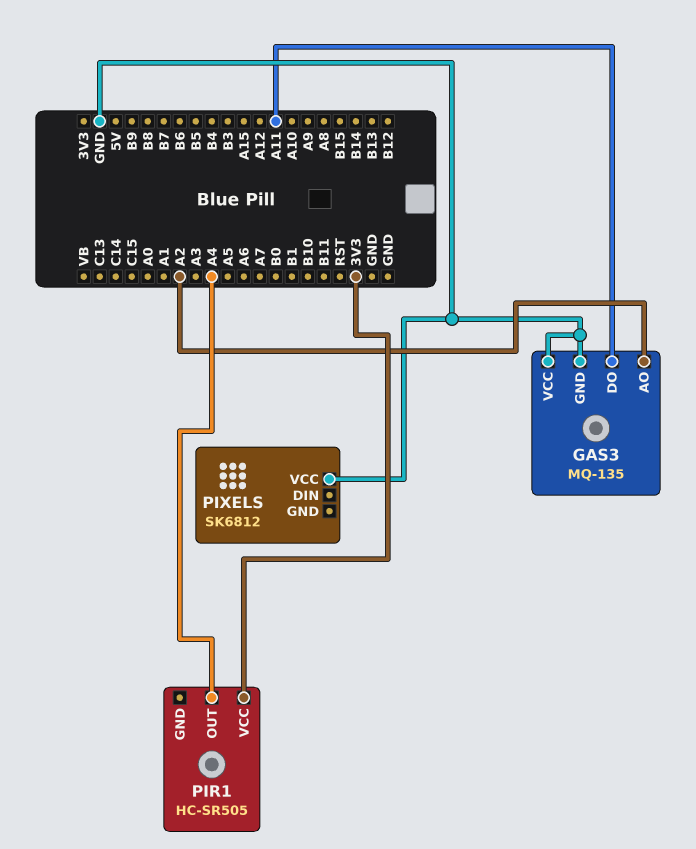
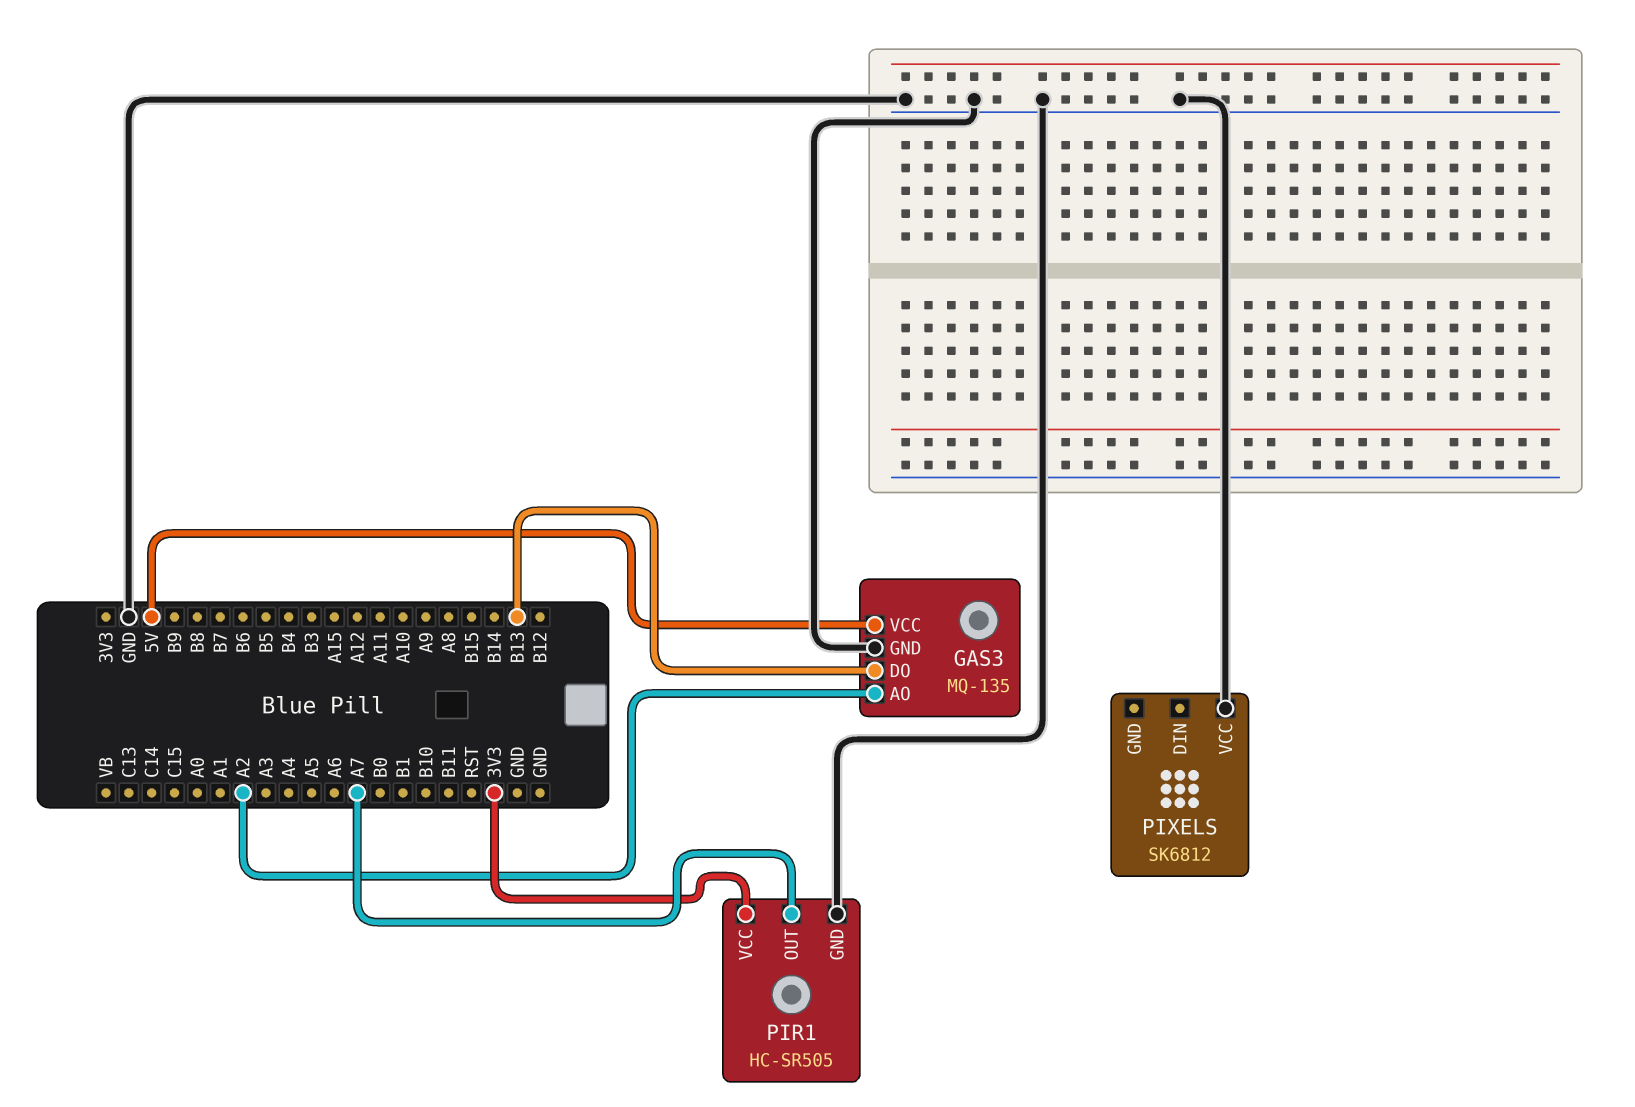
GAS3 pin DO: A11 -> B13
GAS3 pin VCC: GND -> 5V
PIR1 pin GND: none -> GND
PIR1 pin OUT: A4 -> A7

